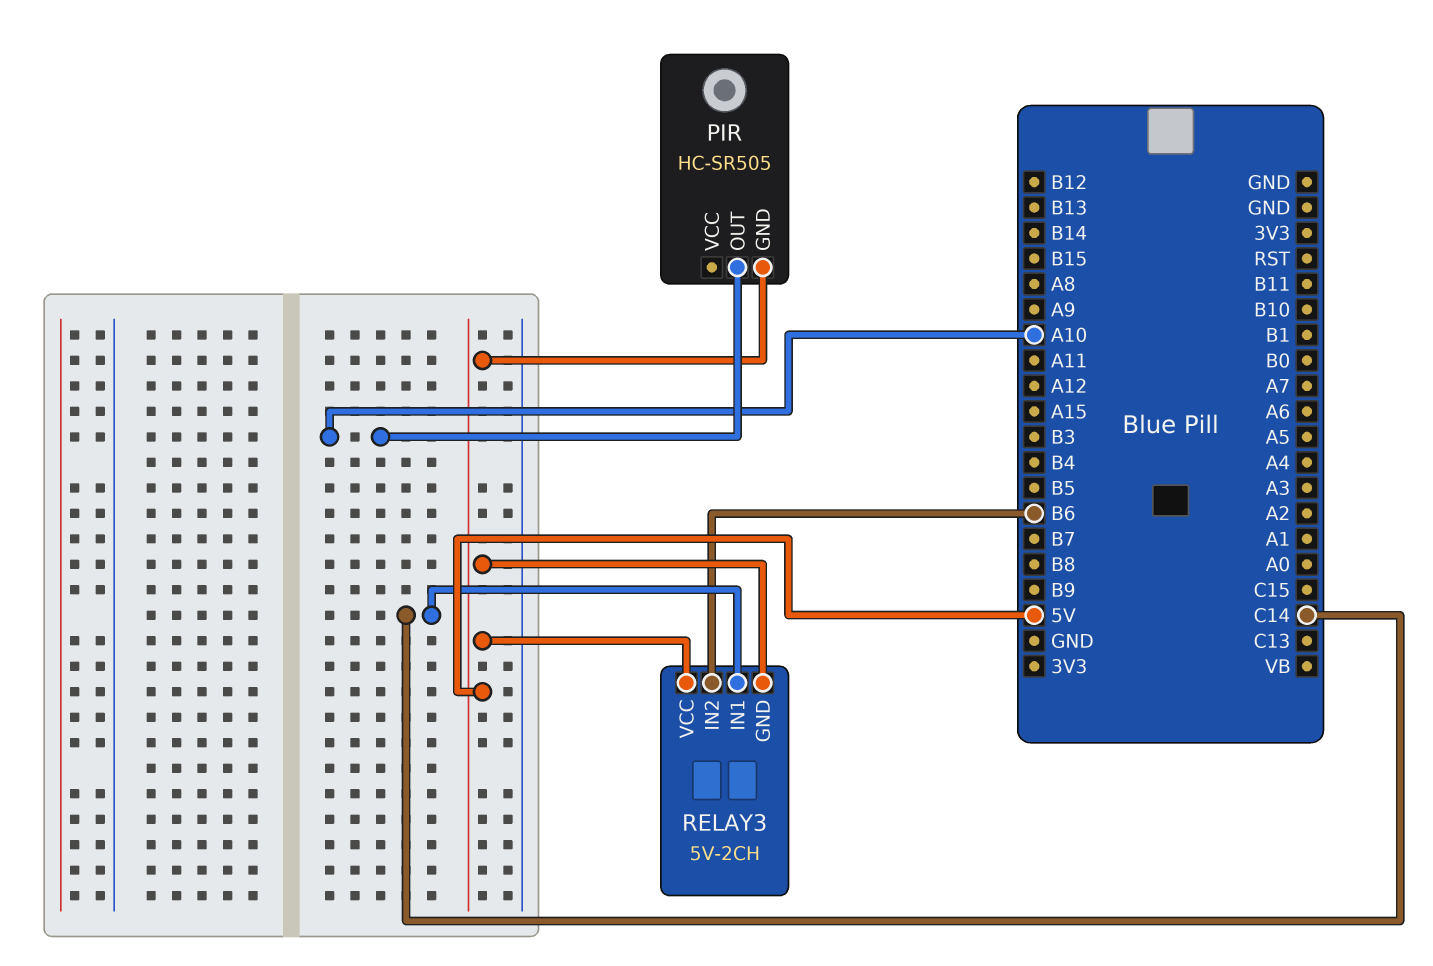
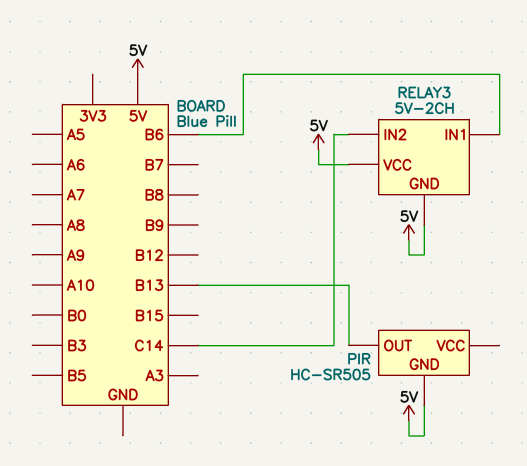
PIR pin OUT: A10 -> B13
RELAY3 pin IN1: C14 -> B6
RELAY3 pin IN2: B6 -> C14

